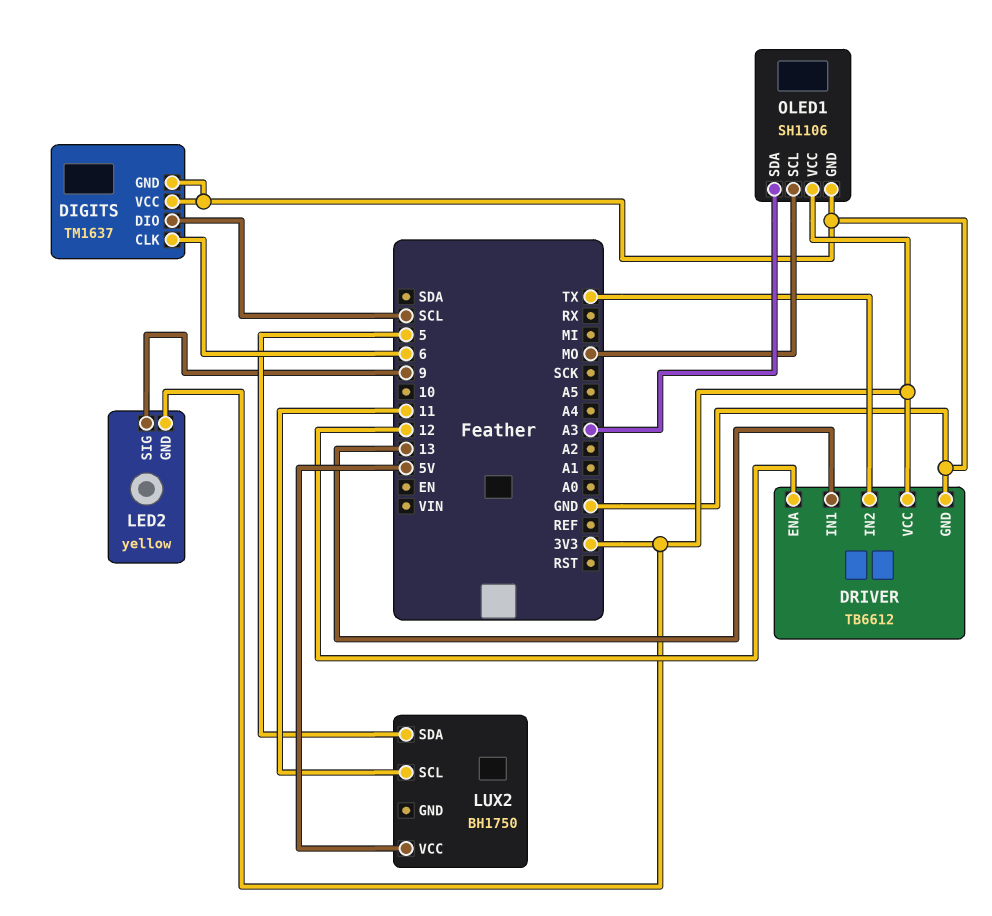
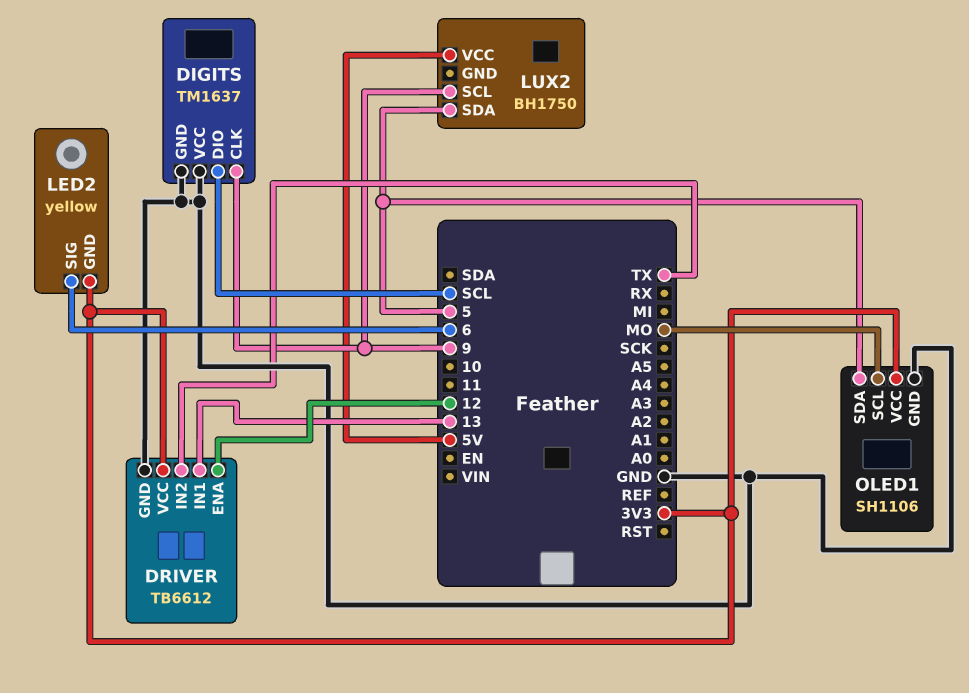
DIGITS pin CLK: 6 -> 9
LED2 pin SIG: 9 -> 6
LUX2 pin SCL: 11 -> 9
OLED1 pin SDA: A3 -> 5

